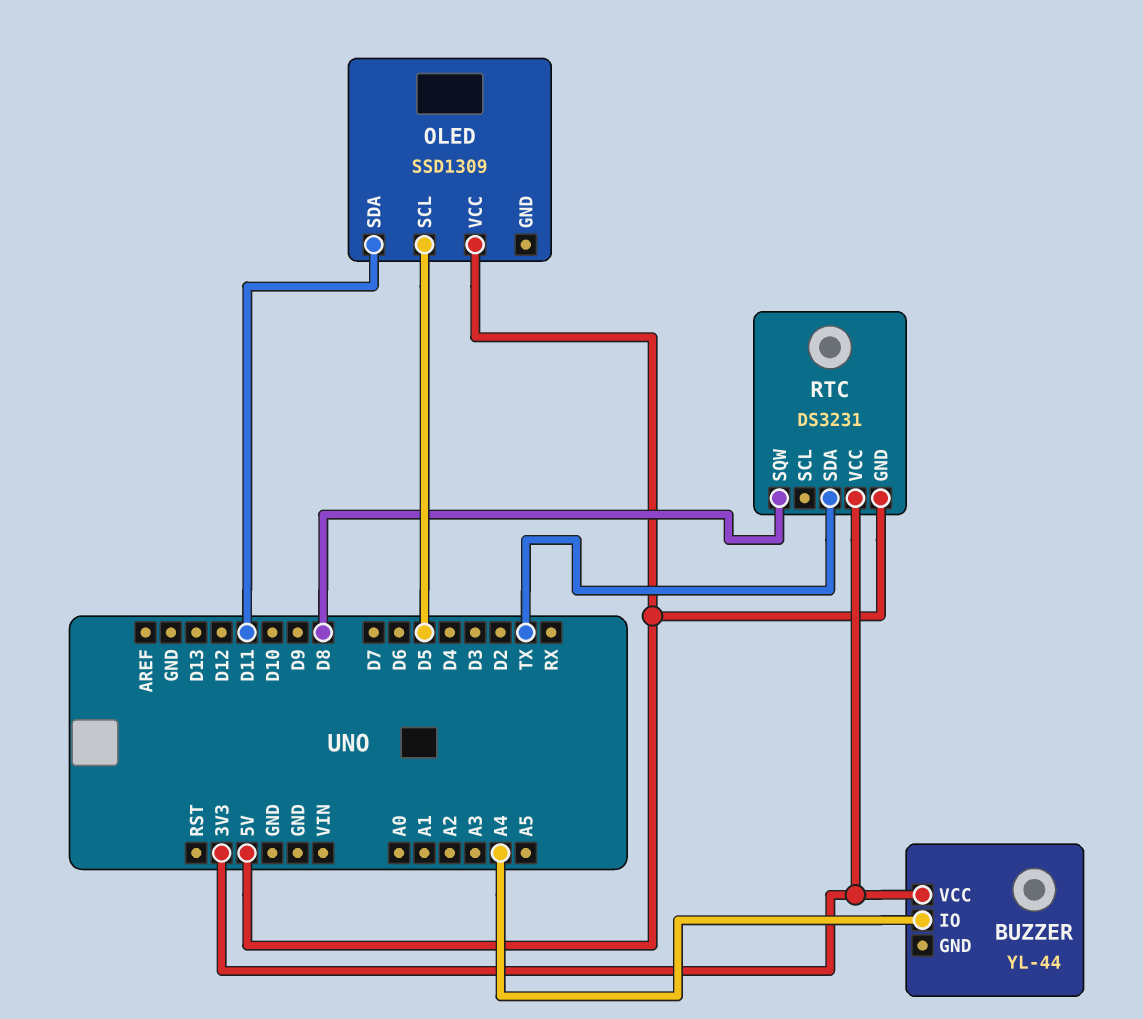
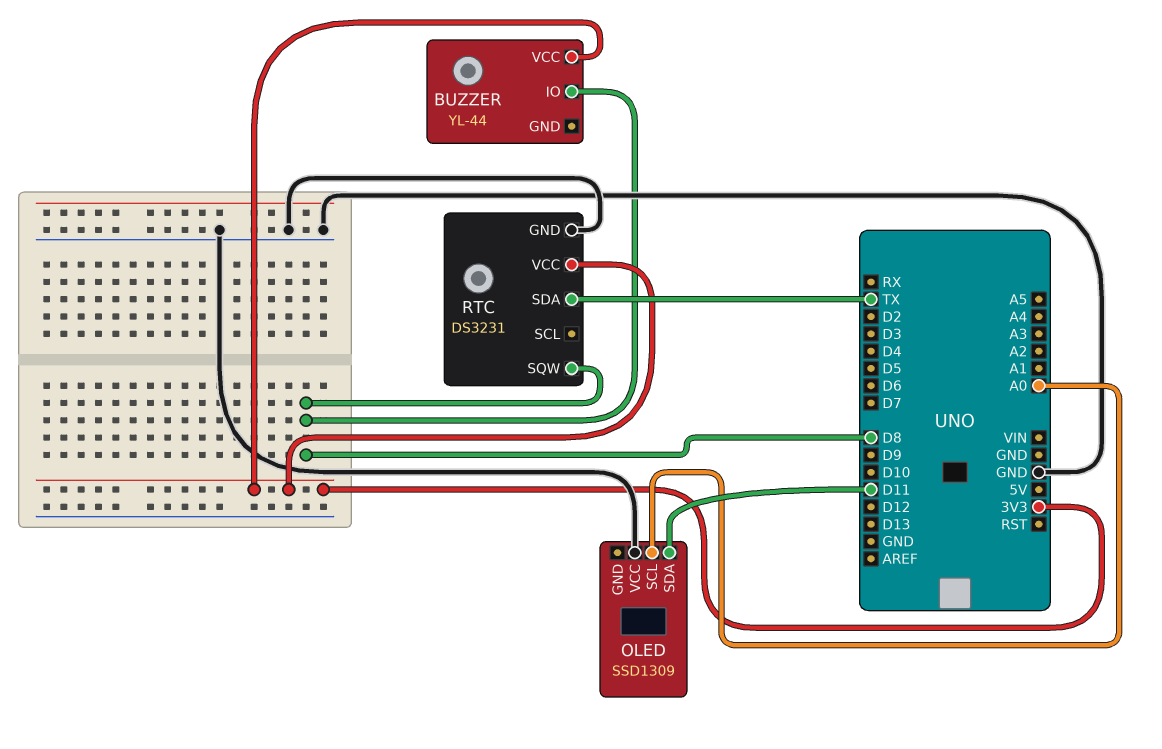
BUZZER pin IO: A4 -> D8
OLED pin SCL: D5 -> A0
OLED pin VCC: 5V -> GND
RTC pin GND: 5V -> GND

